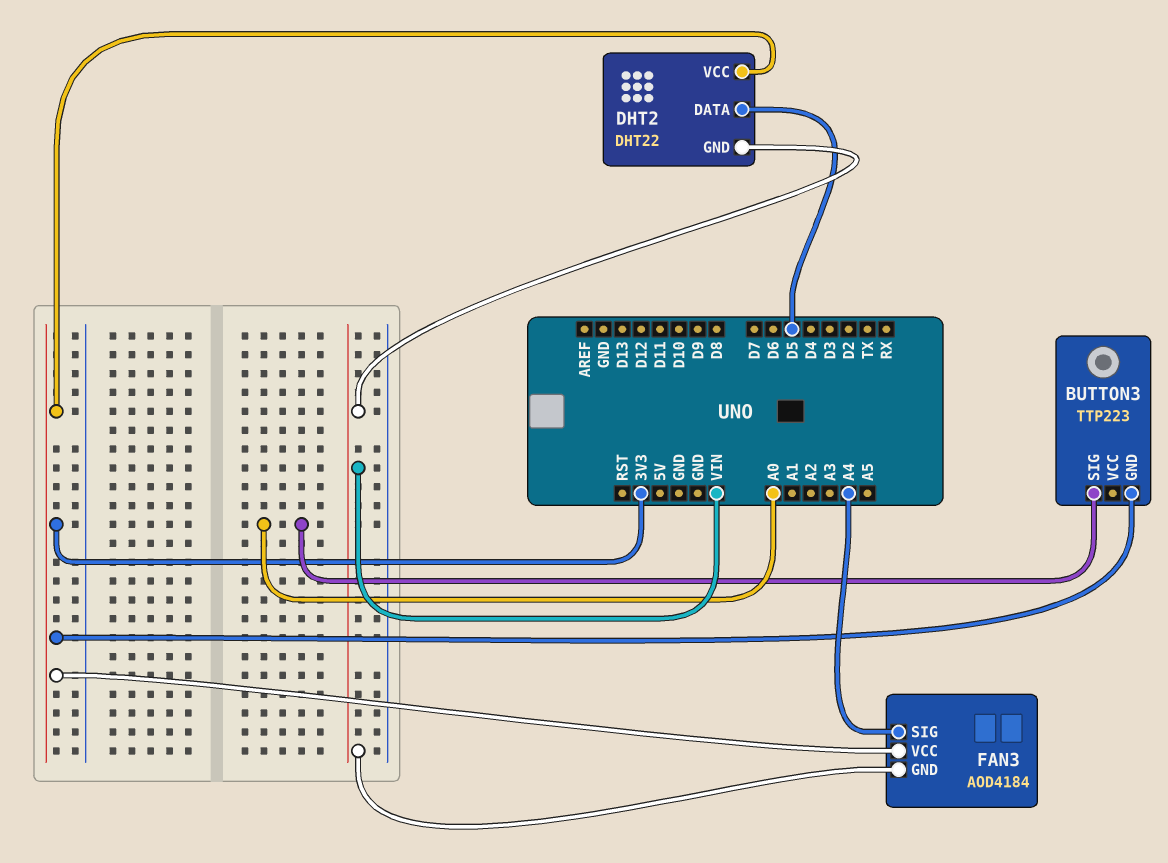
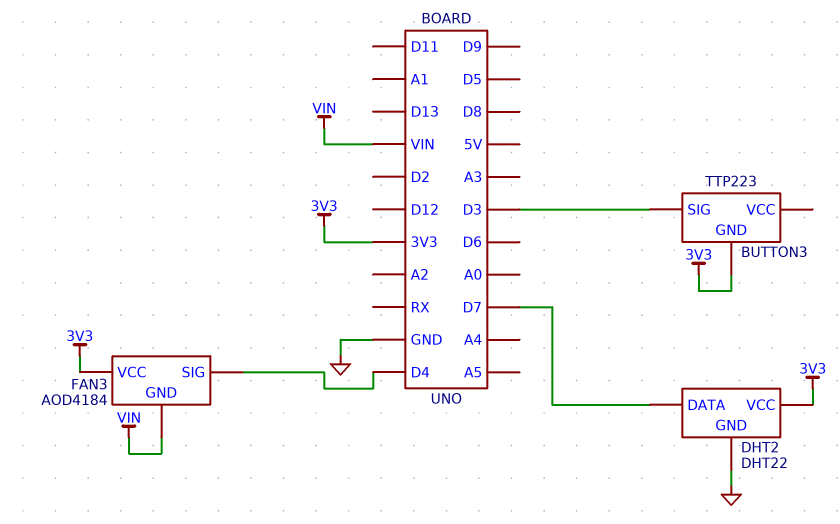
BUTTON3 pin SIG: A0 -> D3
DHT2 pin DATA: D5 -> D7
DHT2 pin GND: VIN -> GND
FAN3 pin SIG: A4 -> D4

